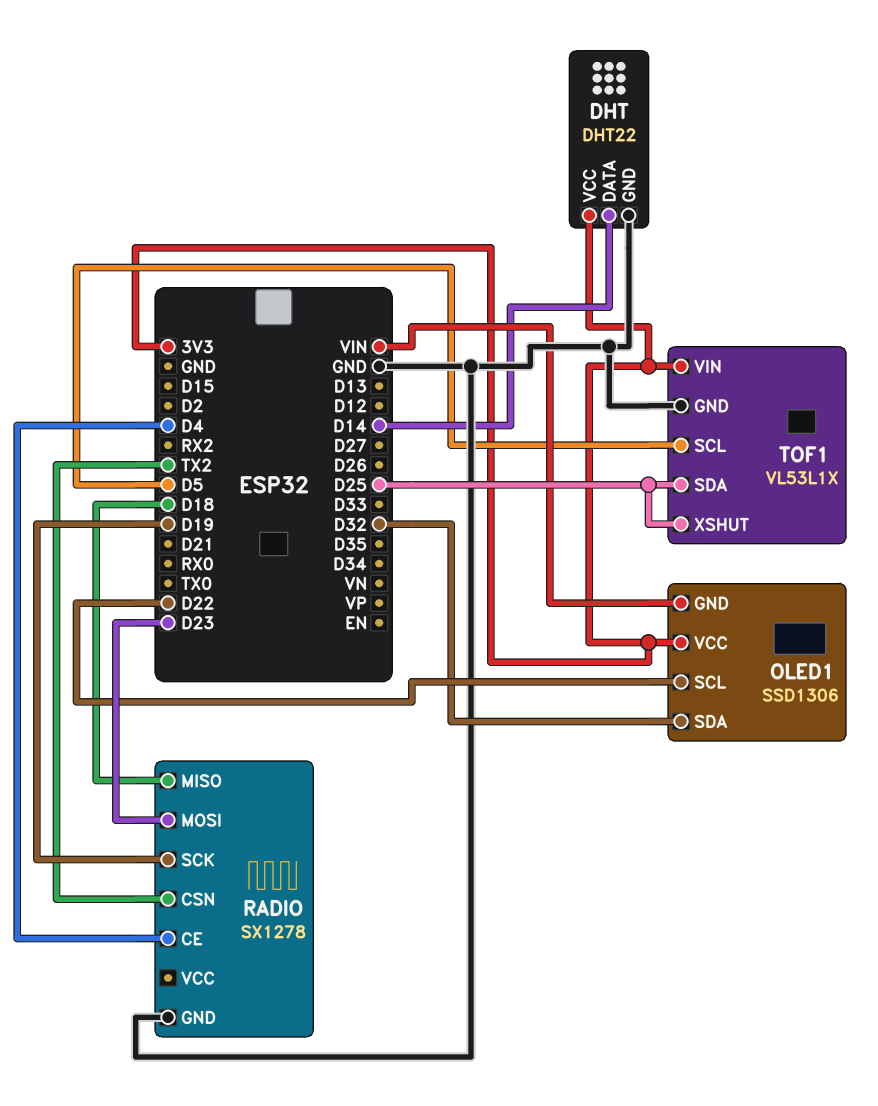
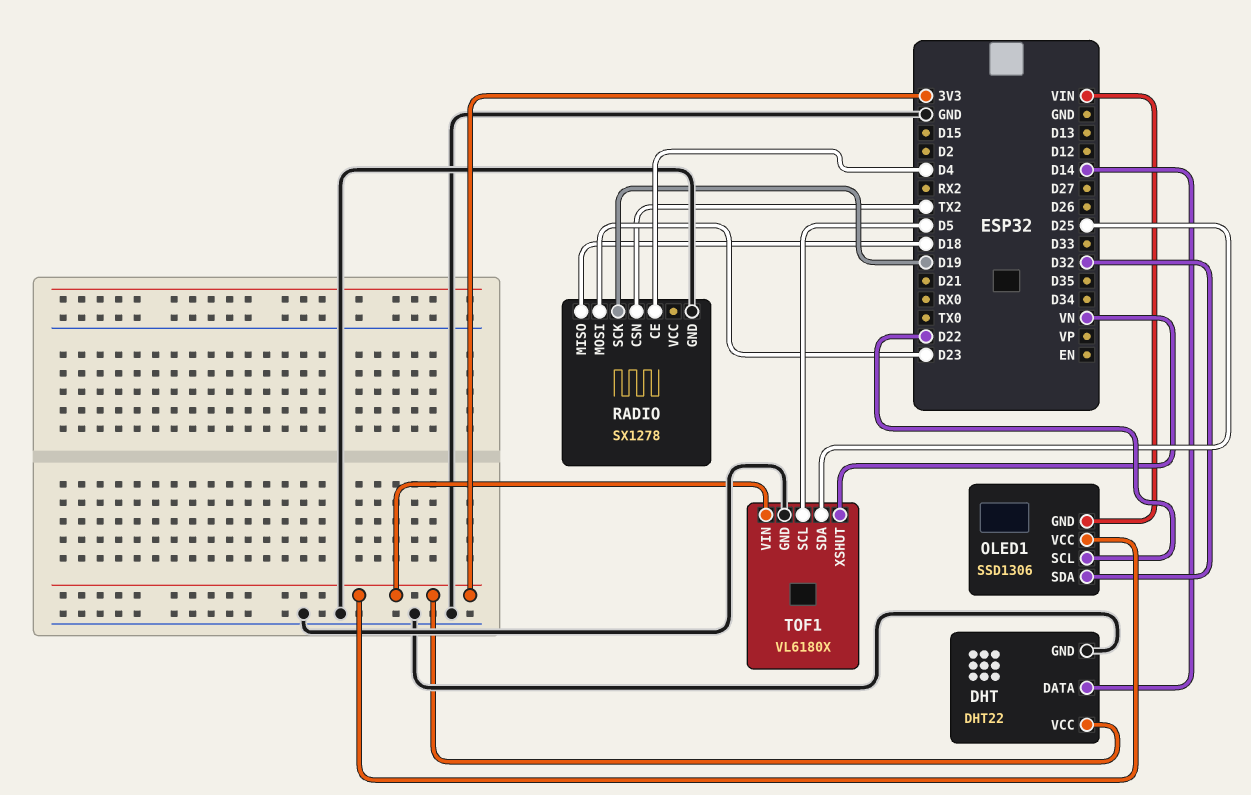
TOF1: VL53L1X -> VL6180X
TOF1 pin XSHUT: D25 -> VN

